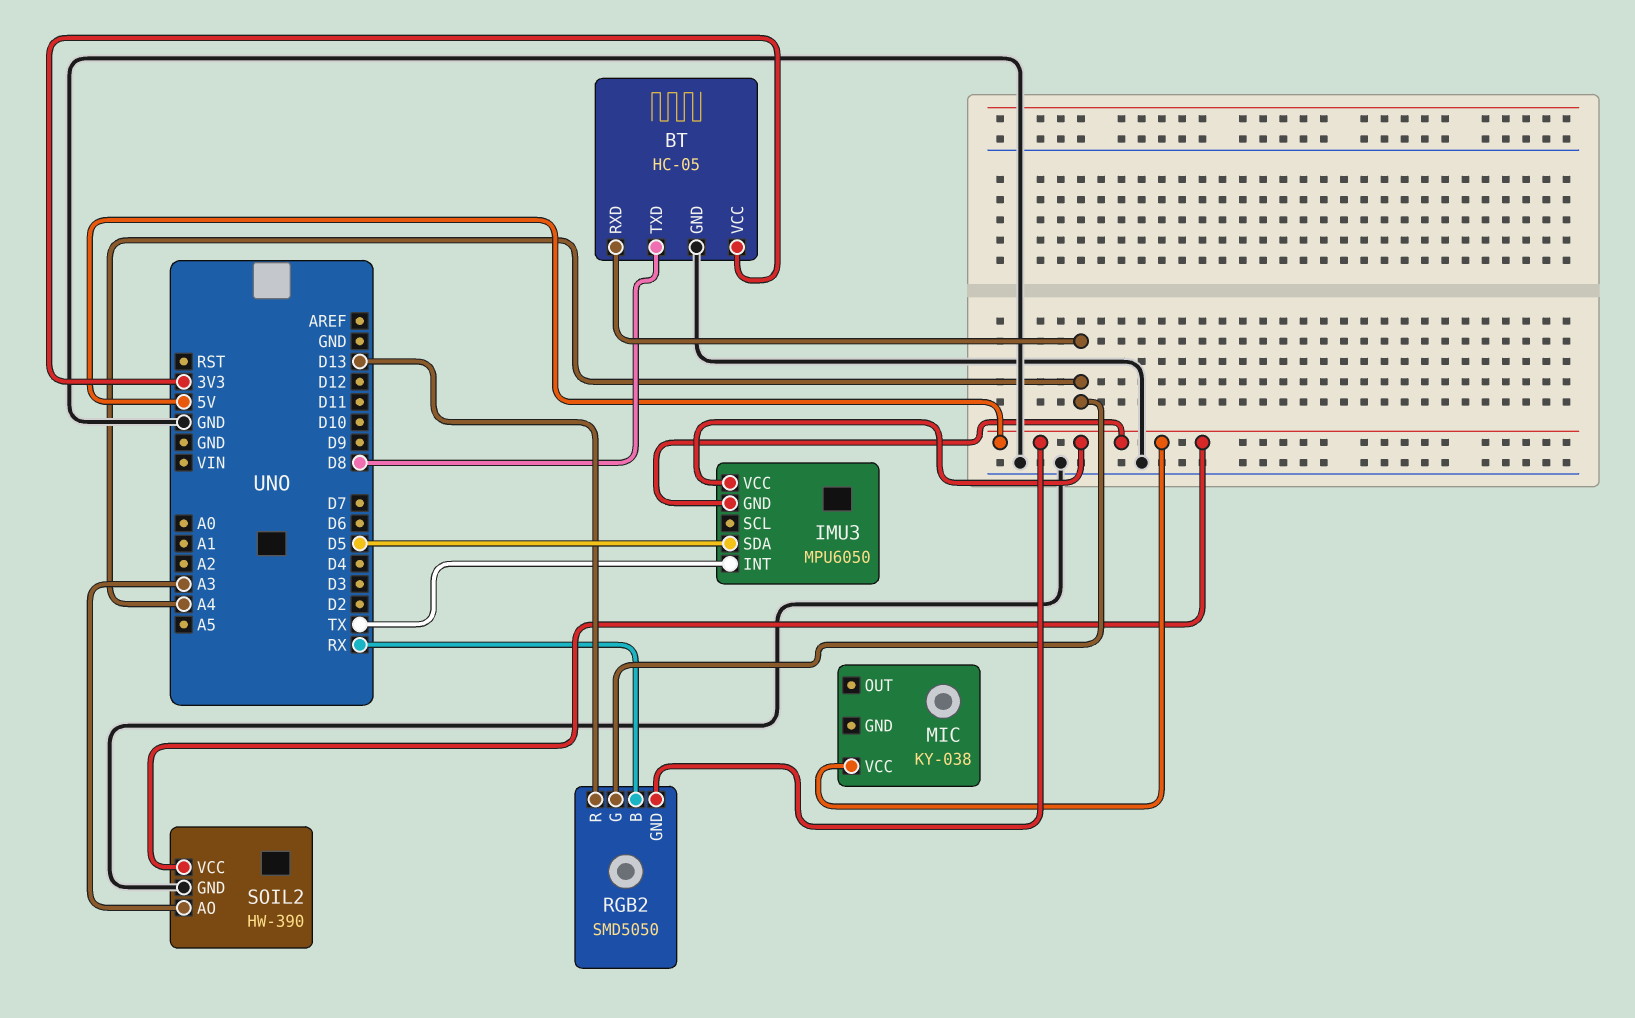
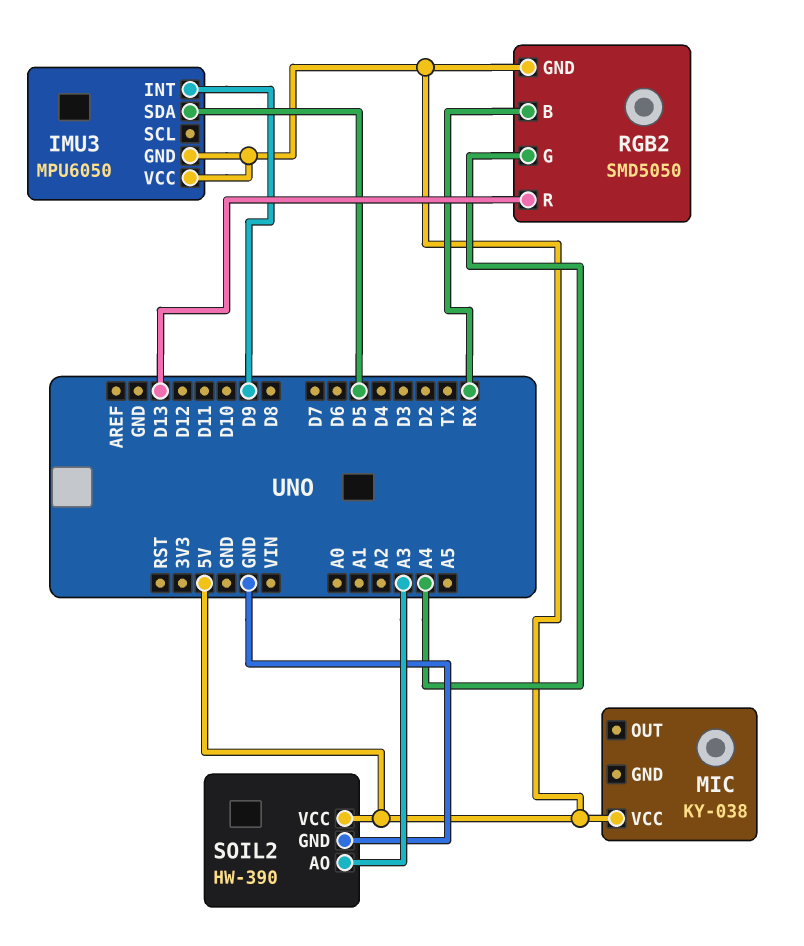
BT: HC-05 -> none
BT pin GND: GND -> none
BT pin RXD: A4 -> none
BT pin TXD: D8 -> none
BT pin VCC: 3V3 -> none
IMU3 pin INT: TX -> D9

